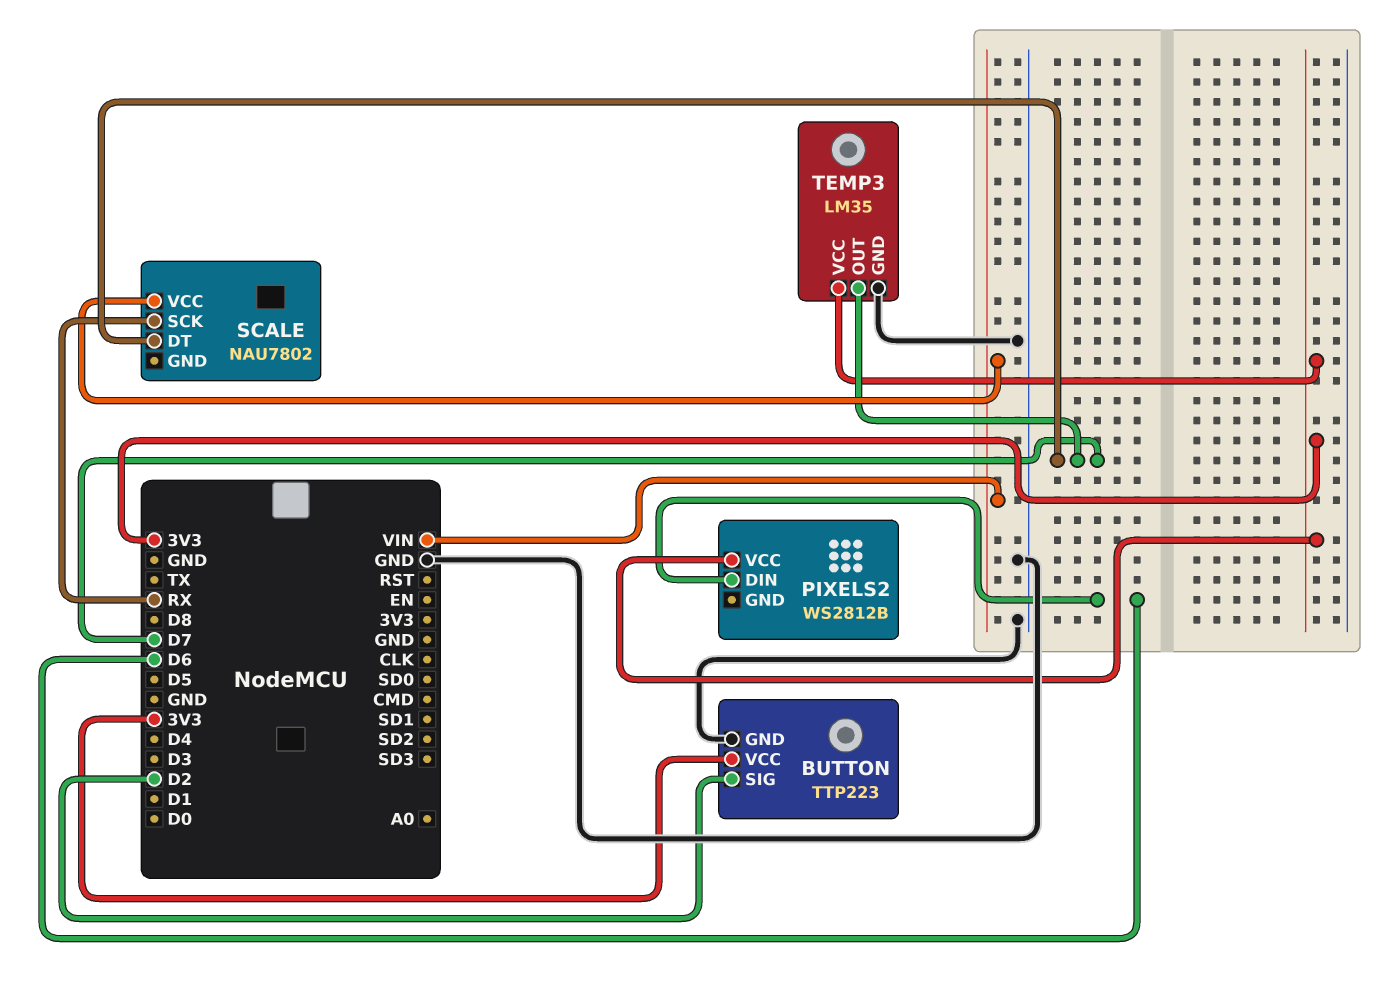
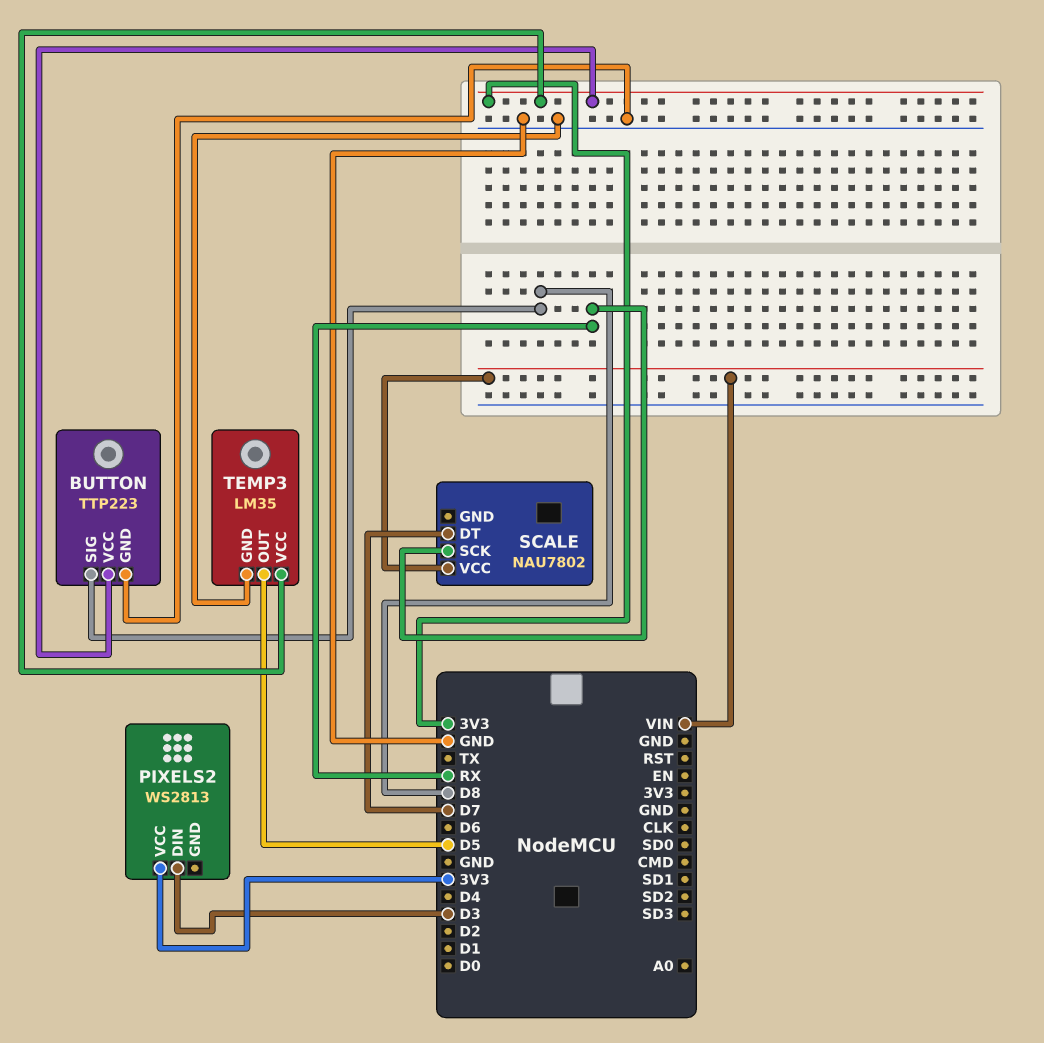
BUTTON pin SIG: D2 -> D8
PIXELS2: WS2812B -> WS2813
PIXELS2 pin DIN: D6 -> D3
TEMP3 pin OUT: D7 -> D5

